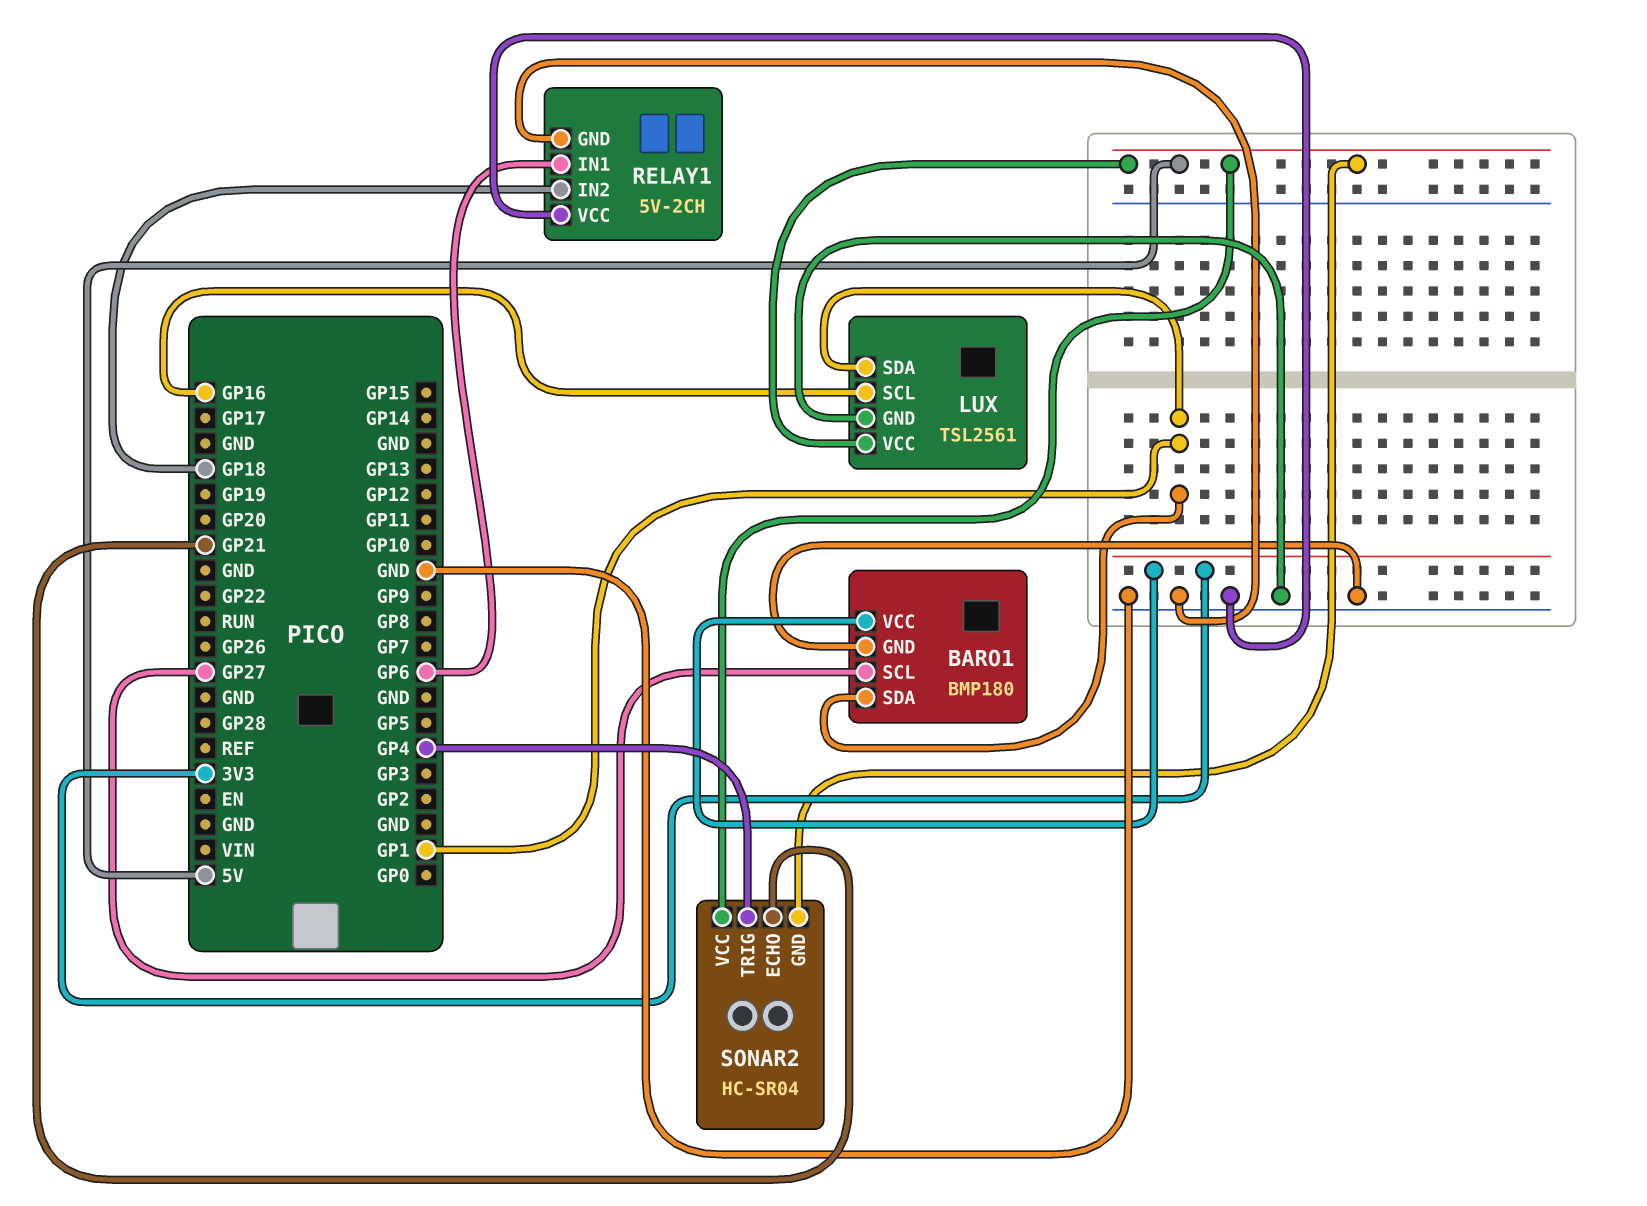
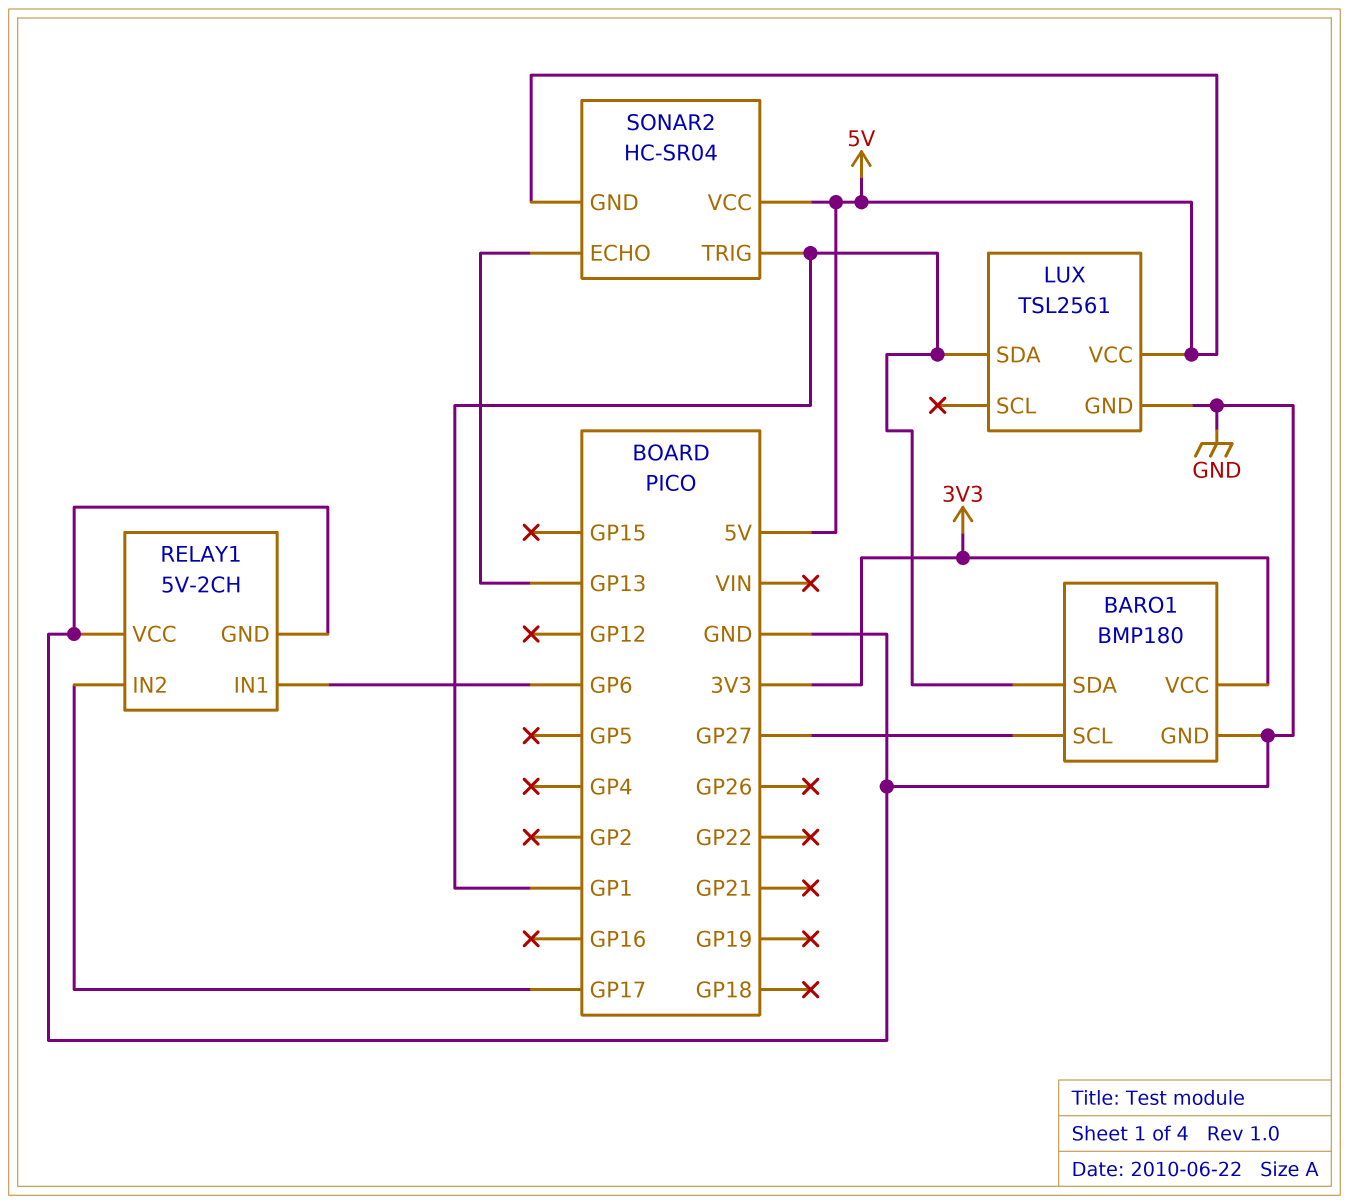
LUX pin SCL: GP16 -> none
RELAY1 pin IN2: GP18 -> GP17
SONAR2 pin ECHO: GP21 -> GP13
SONAR2 pin TRIG: GP4 -> GP1

